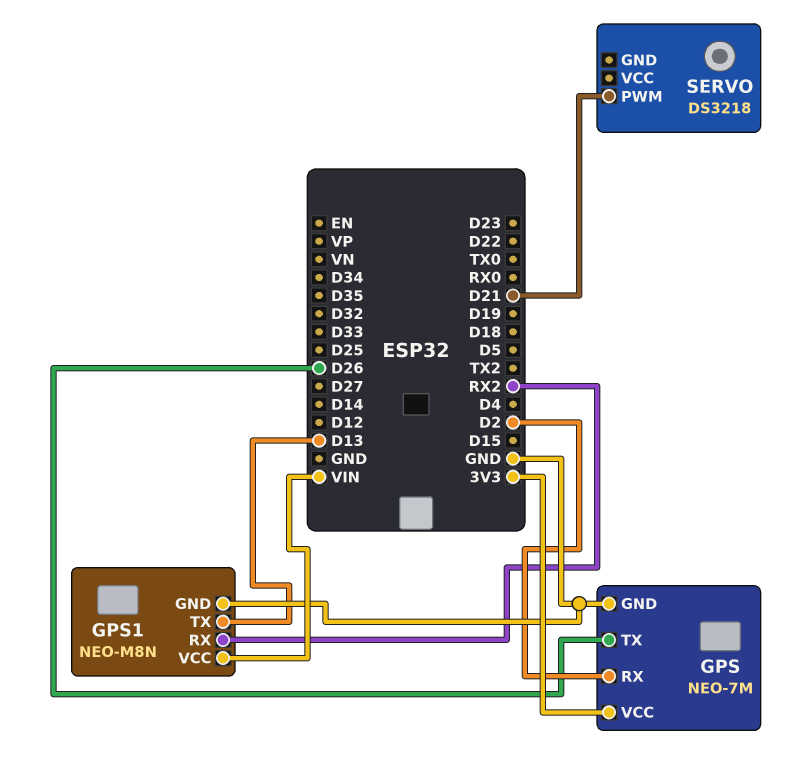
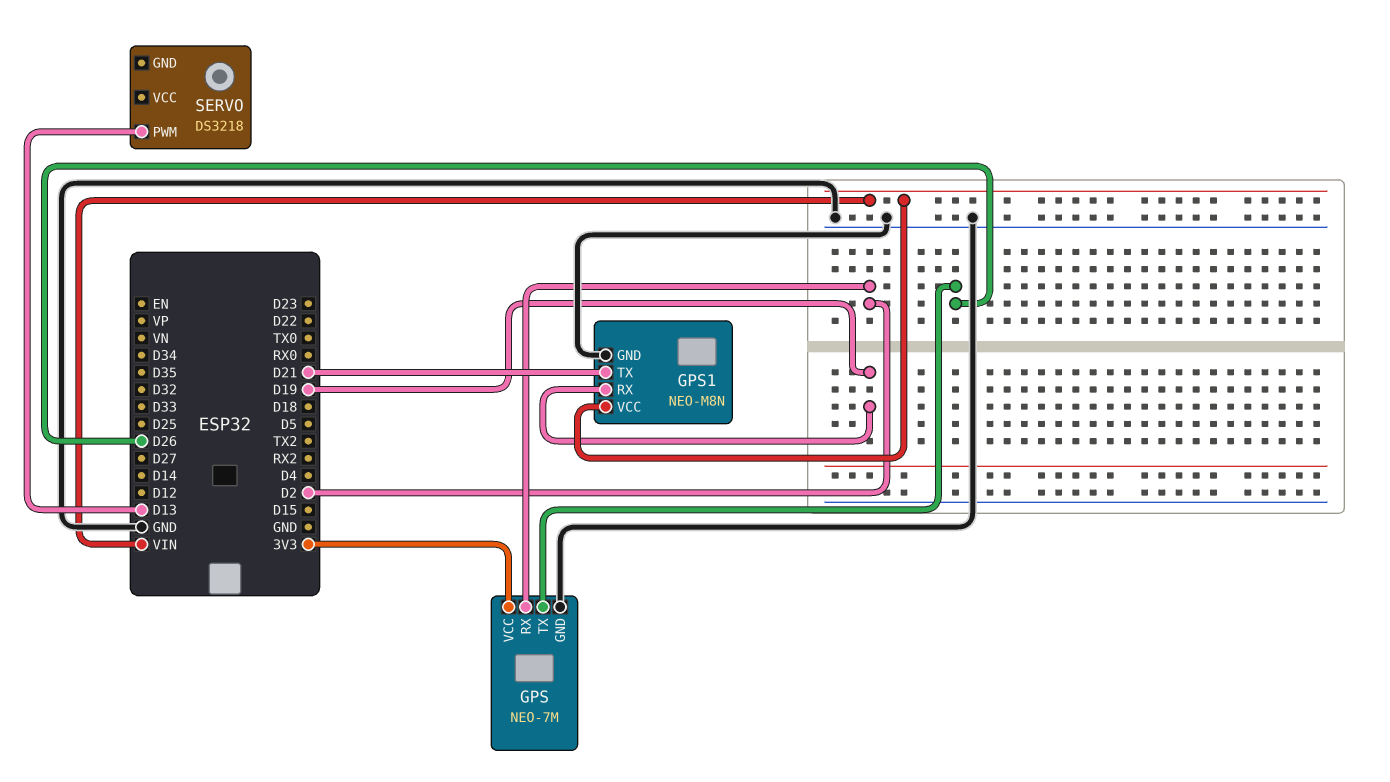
GPS1 pin RX: RX2 -> D19
GPS1 pin TX: D13 -> D21
SERVO pin PWM: D21 -> D13

